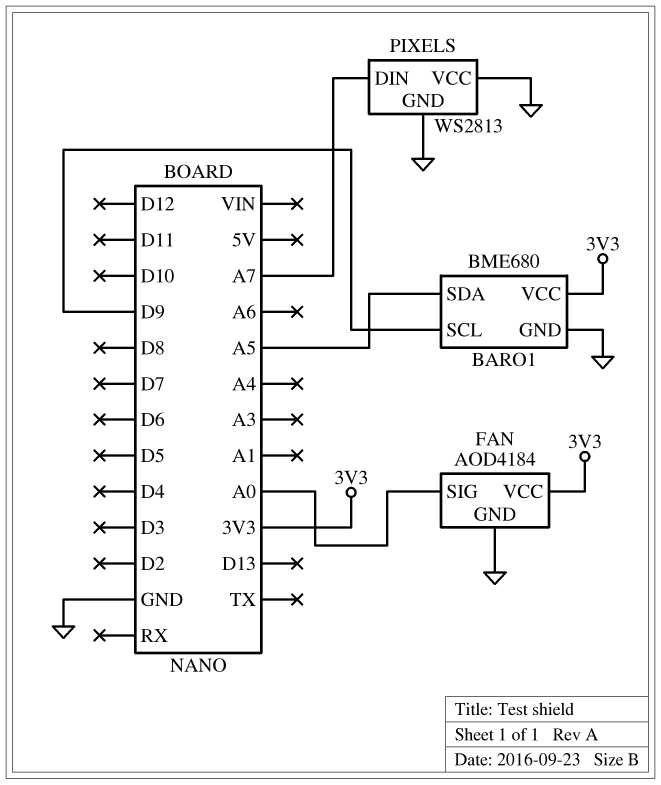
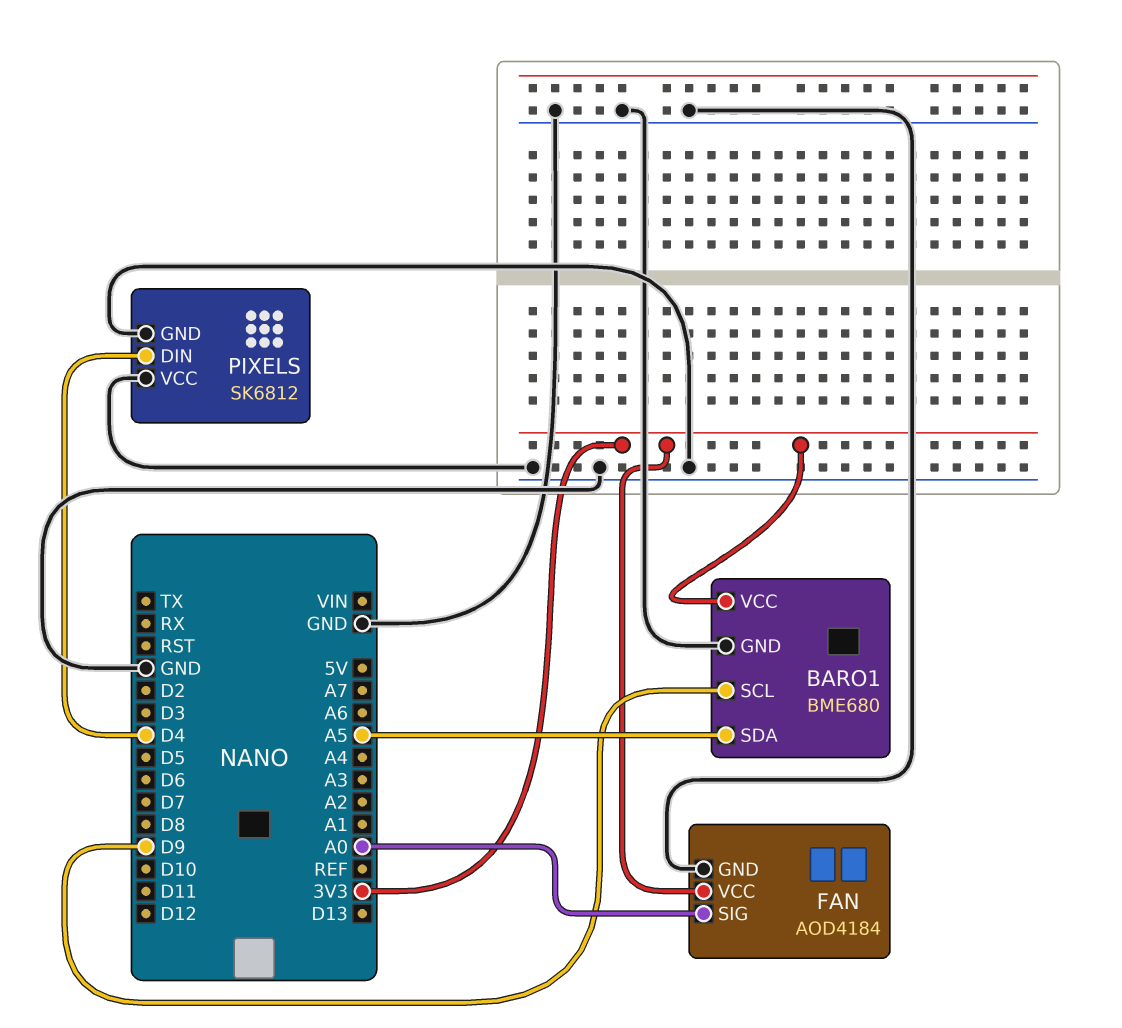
PIXELS: WS2813 -> SK6812
PIXELS pin DIN: A7 -> D4

